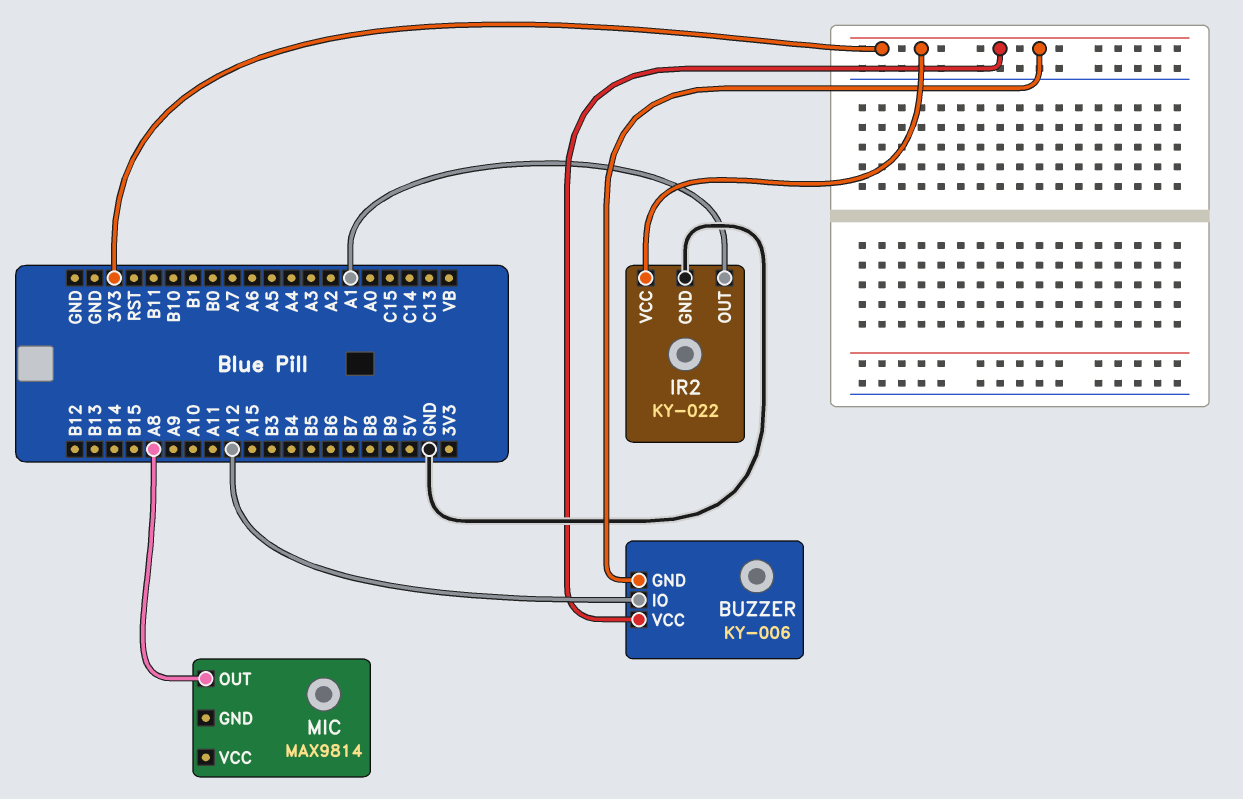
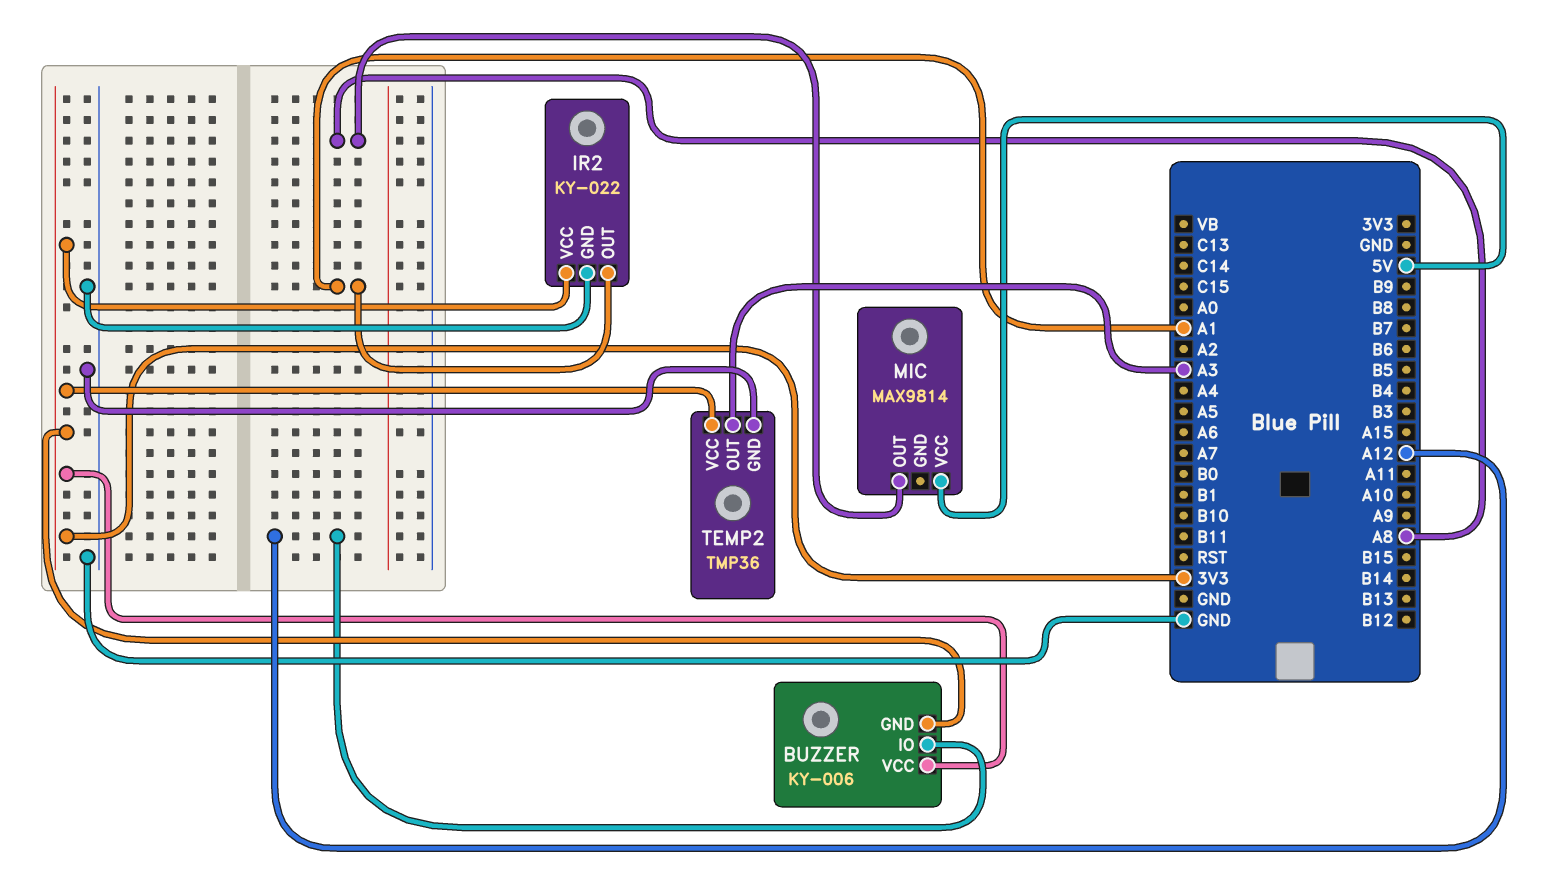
MIC pin VCC: none -> 5V
TEMP2: none -> TMP36
TEMP2 pin GND: none -> GND
TEMP2 pin OUT: none -> A3
TEMP2 pin VCC: none -> 3V3

